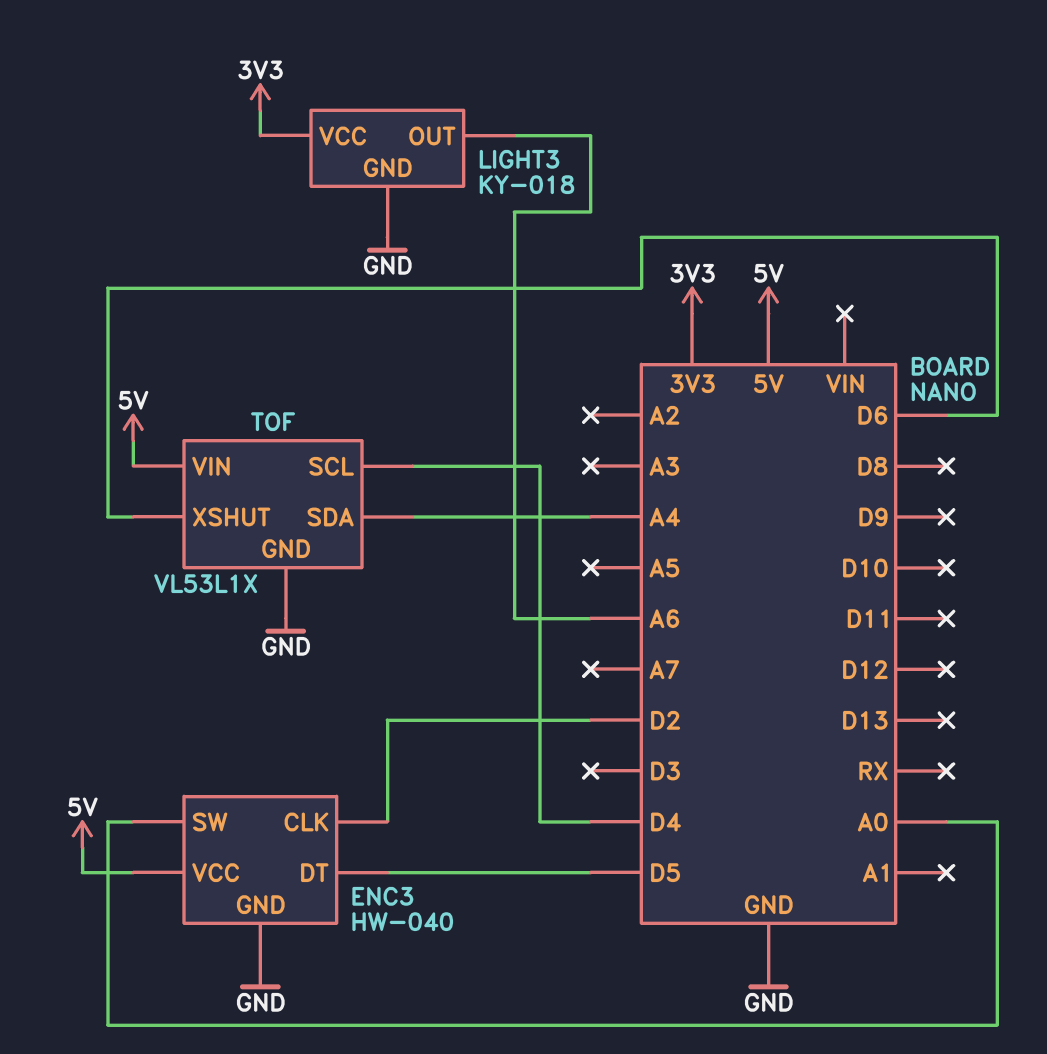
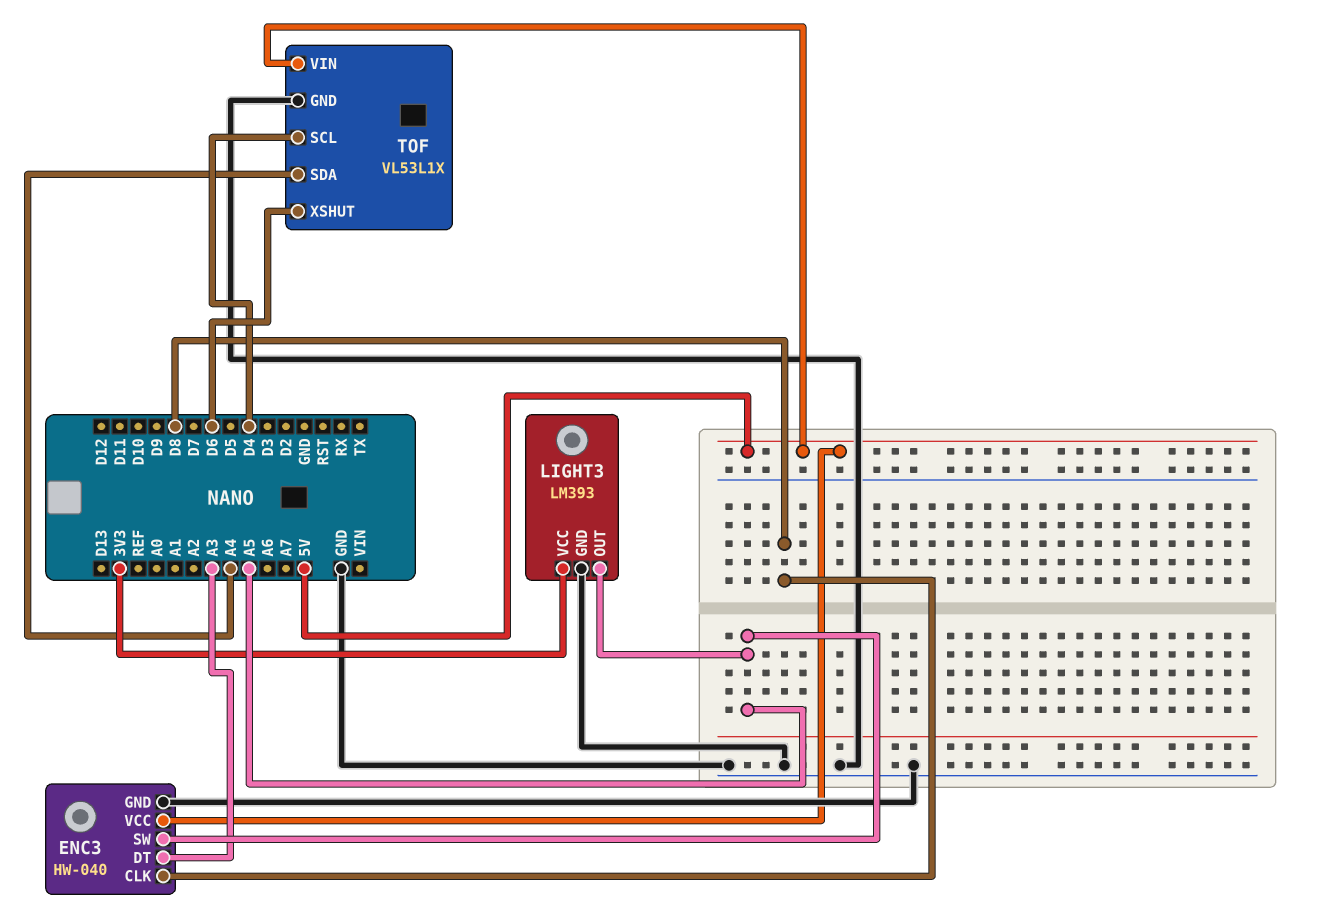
ENC3 pin CLK: D2 -> D8
ENC3 pin DT: D5 -> A3
ENC3 pin SW: A0 -> A5
LIGHT3: KY-018 -> LM393
LIGHT3 pin OUT: A6 -> A5

